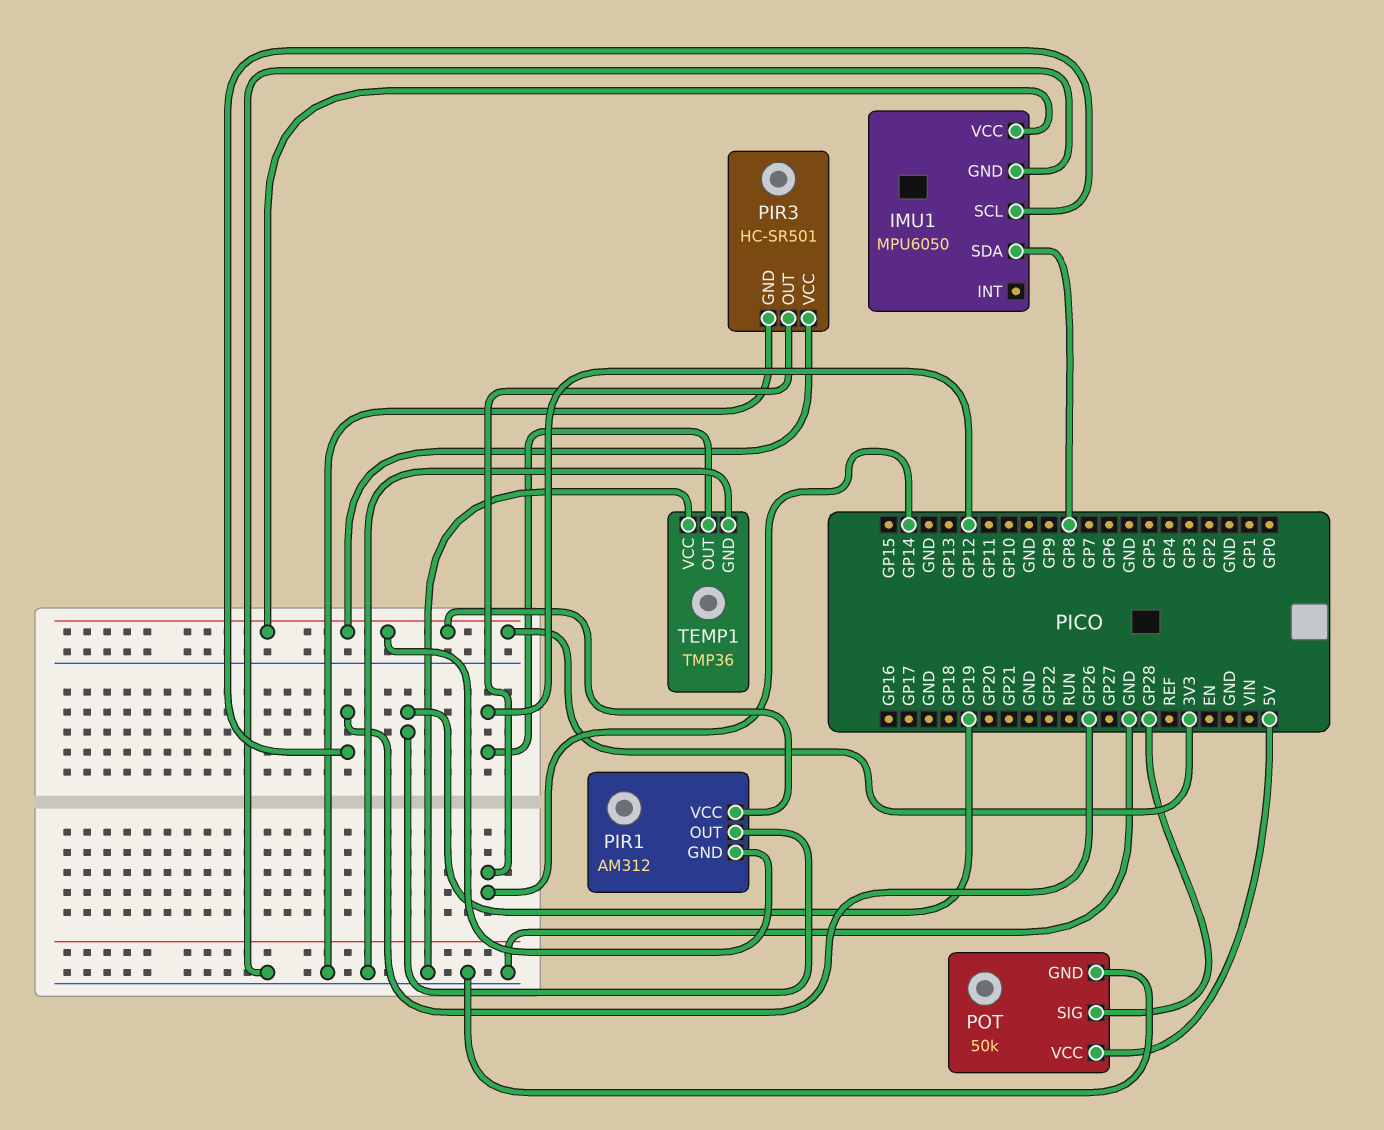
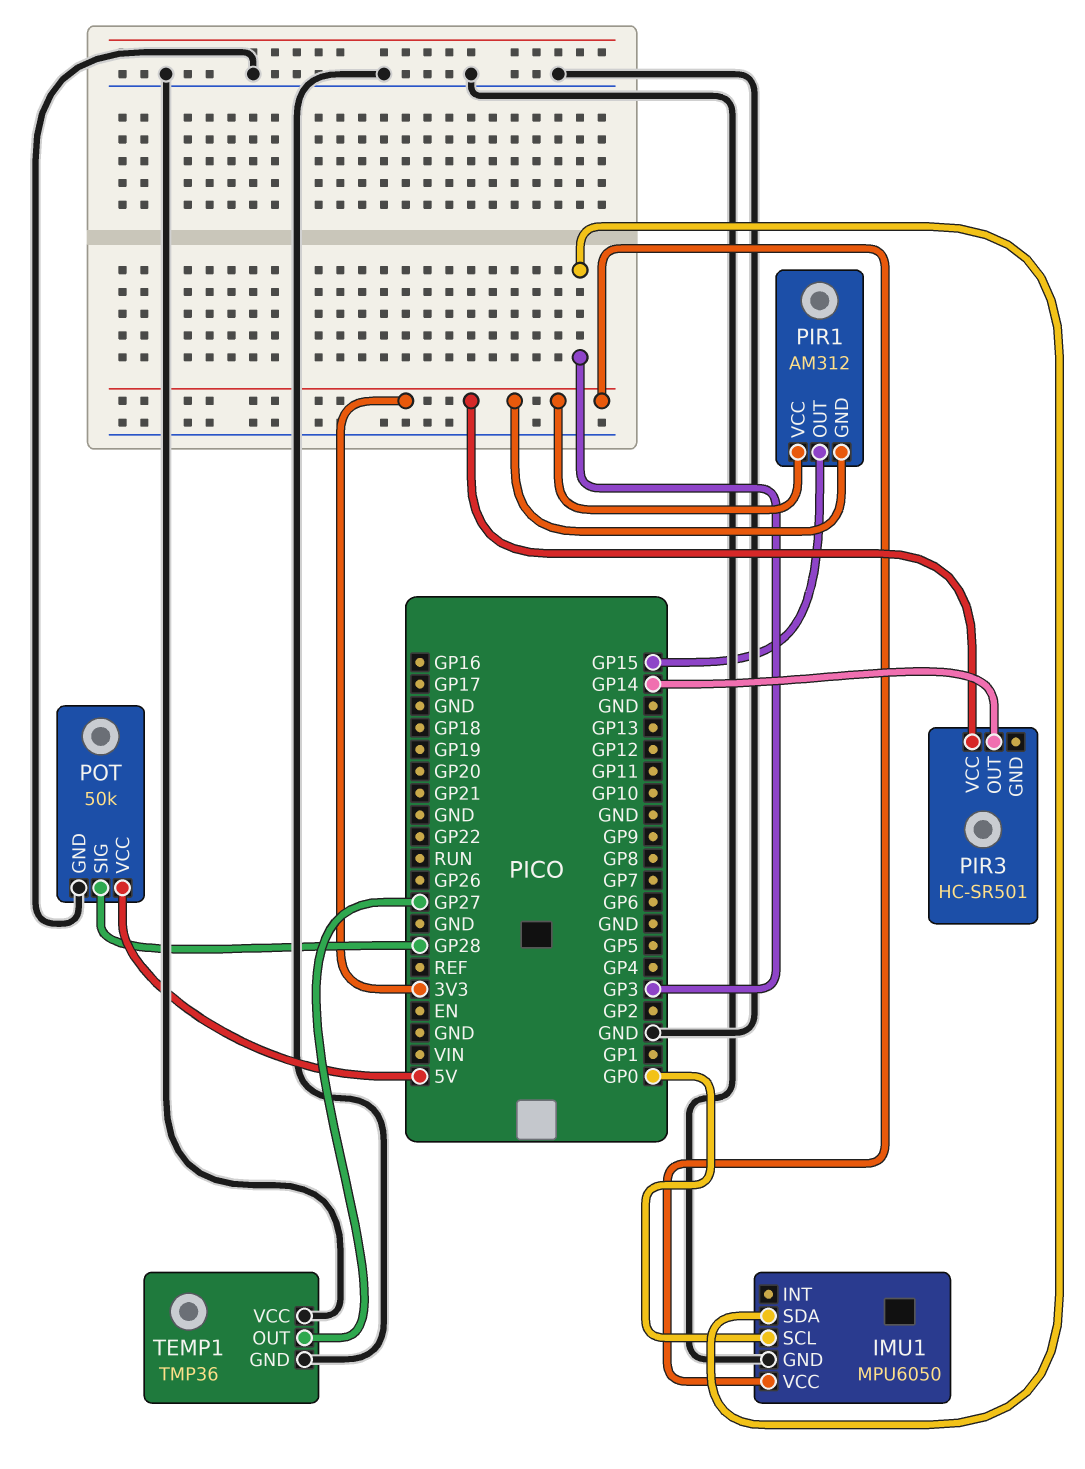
IMU1 pin SCL: GP26 -> GP0
IMU1 pin SDA: GP8 -> GP3
PIR1 pin OUT: GP19 -> GP15
PIR3 pin GND: GND -> none
TEMP1 pin OUT: GP12 -> GP27

